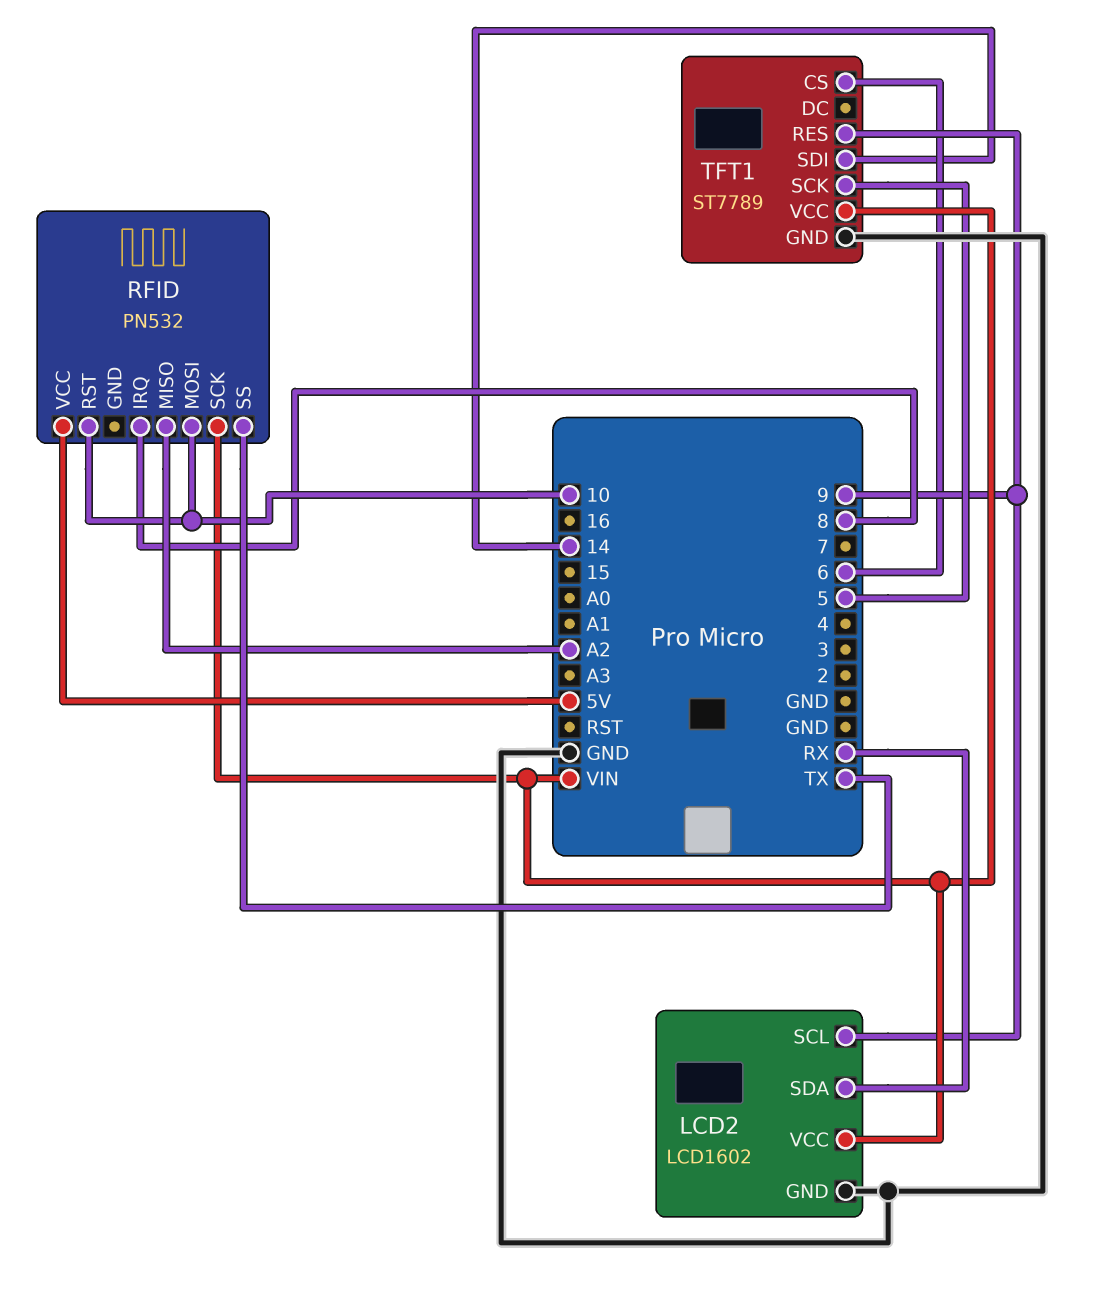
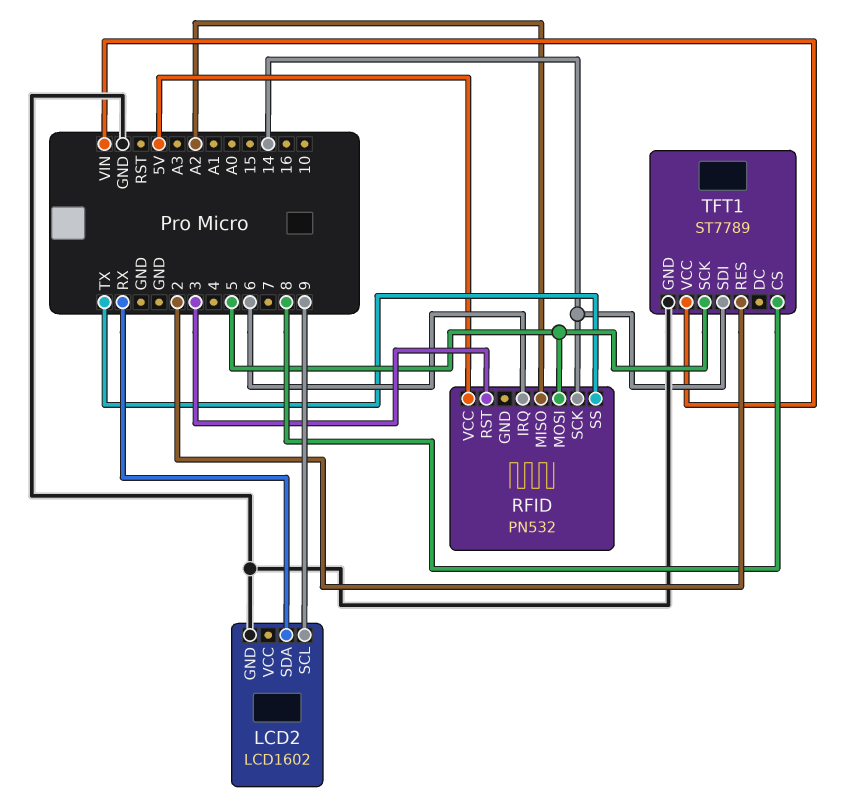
LCD2 pin VCC: VIN -> none
RFID pin IRQ: 8 -> 6
RFID pin MOSI: 10 -> 5
RFID pin RST: 10 -> 3
RFID pin SCK: VIN -> 14
TFT1 pin CS: 6 -> 8
TFT1 pin RES: 9 -> 2

